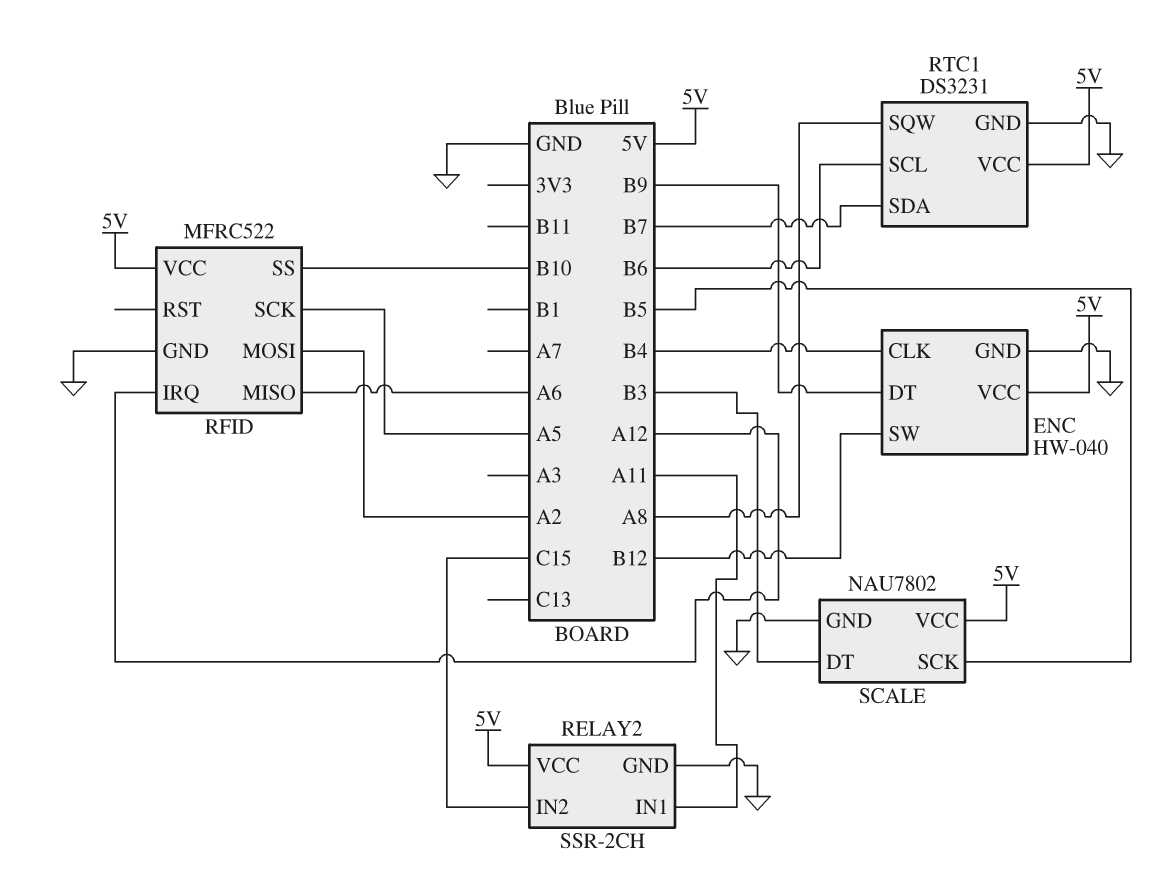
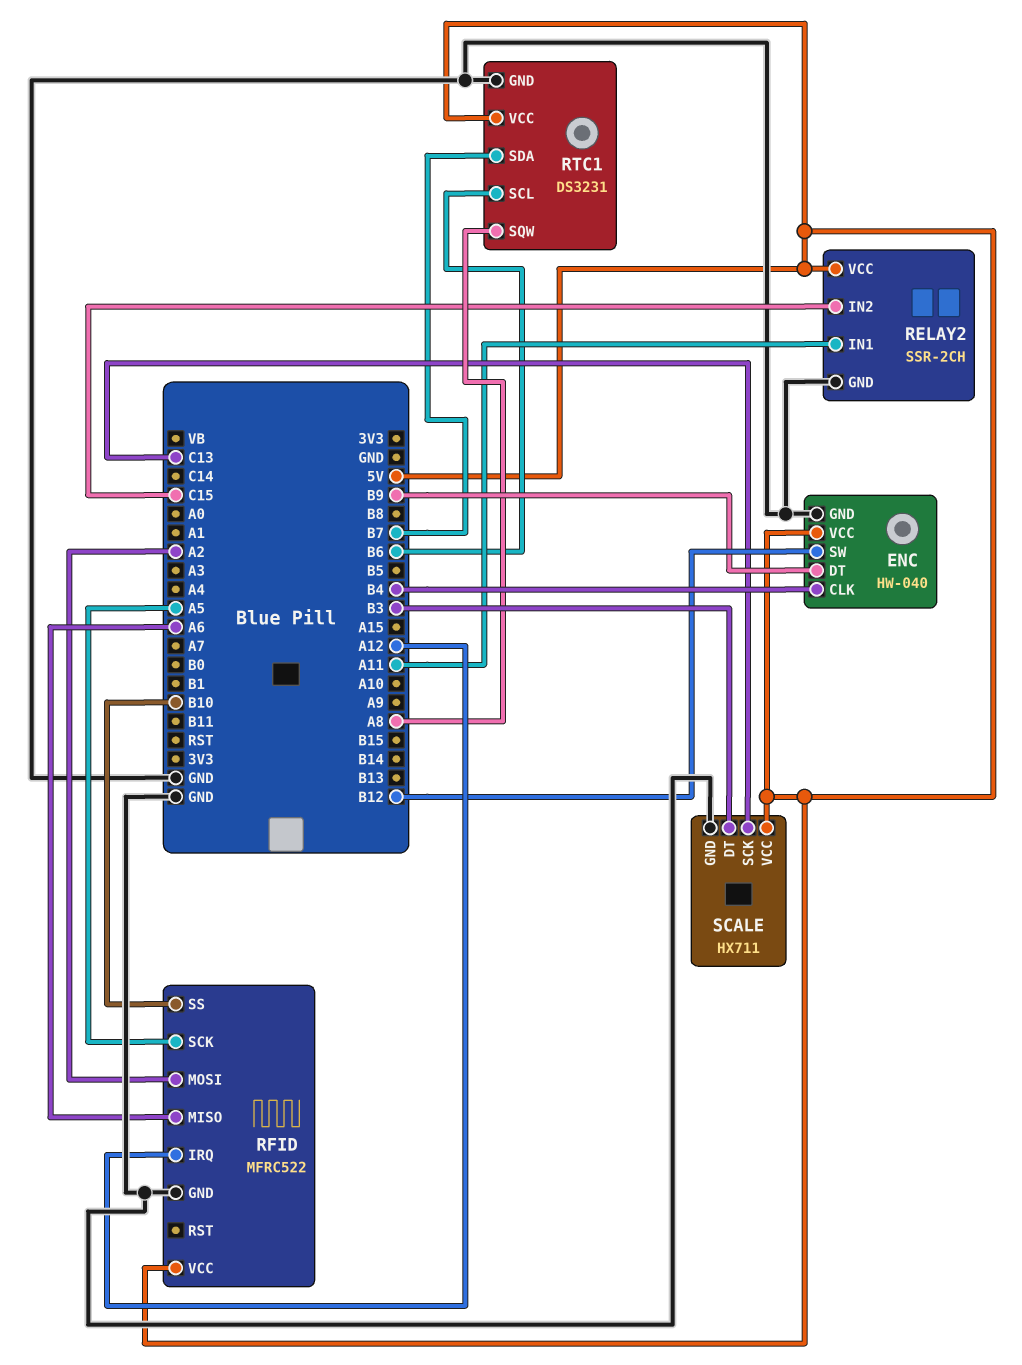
SCALE: NAU7802 -> HX711
SCALE pin SCK: B5 -> C13

